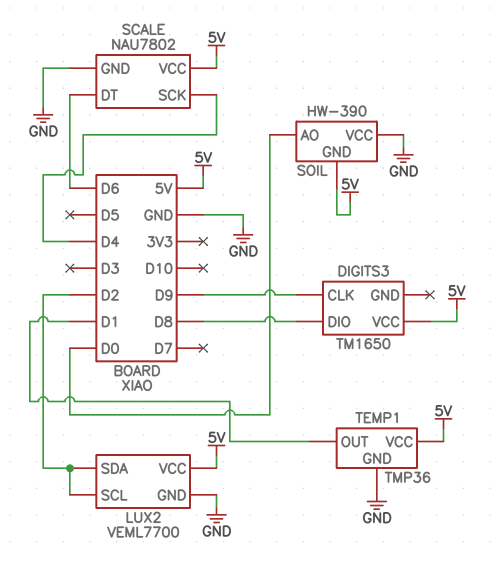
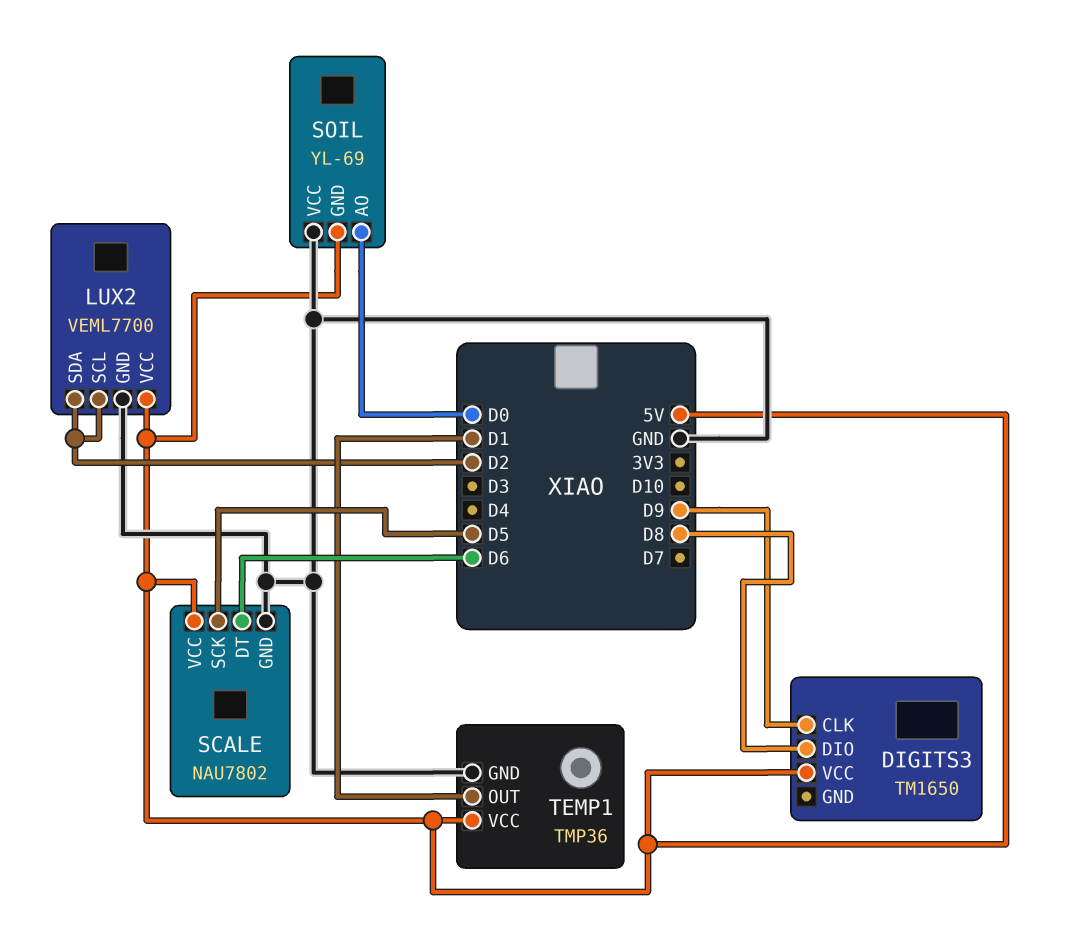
SCALE pin SCK: D4 -> D5
SOIL: HW-390 -> YL-69

